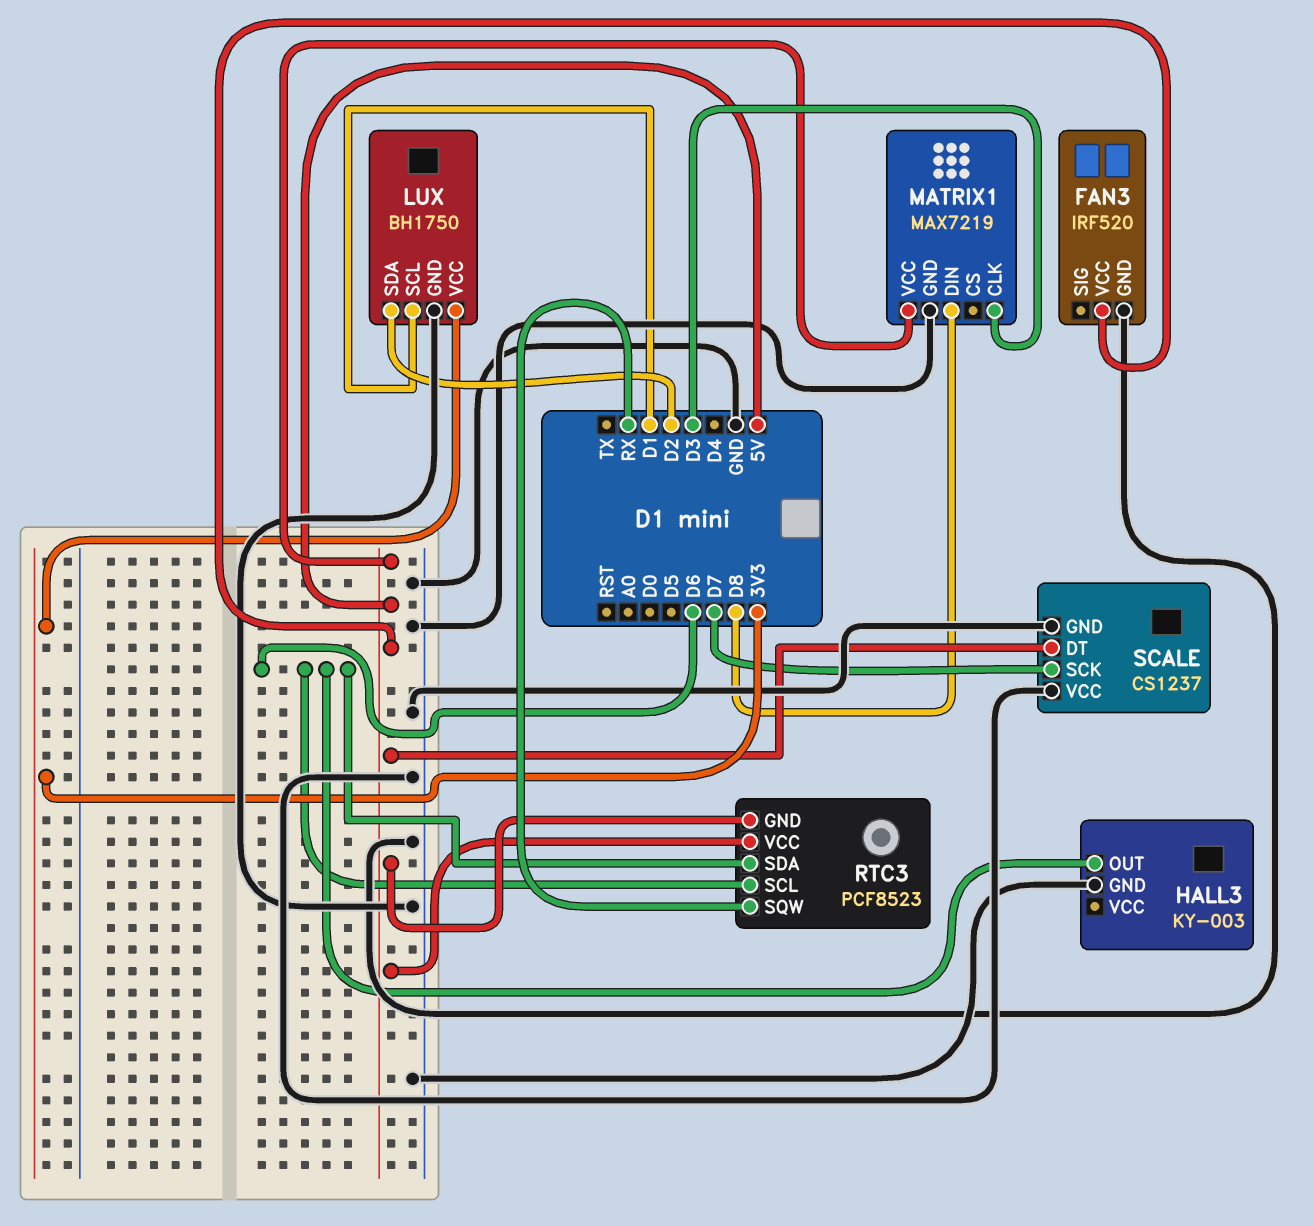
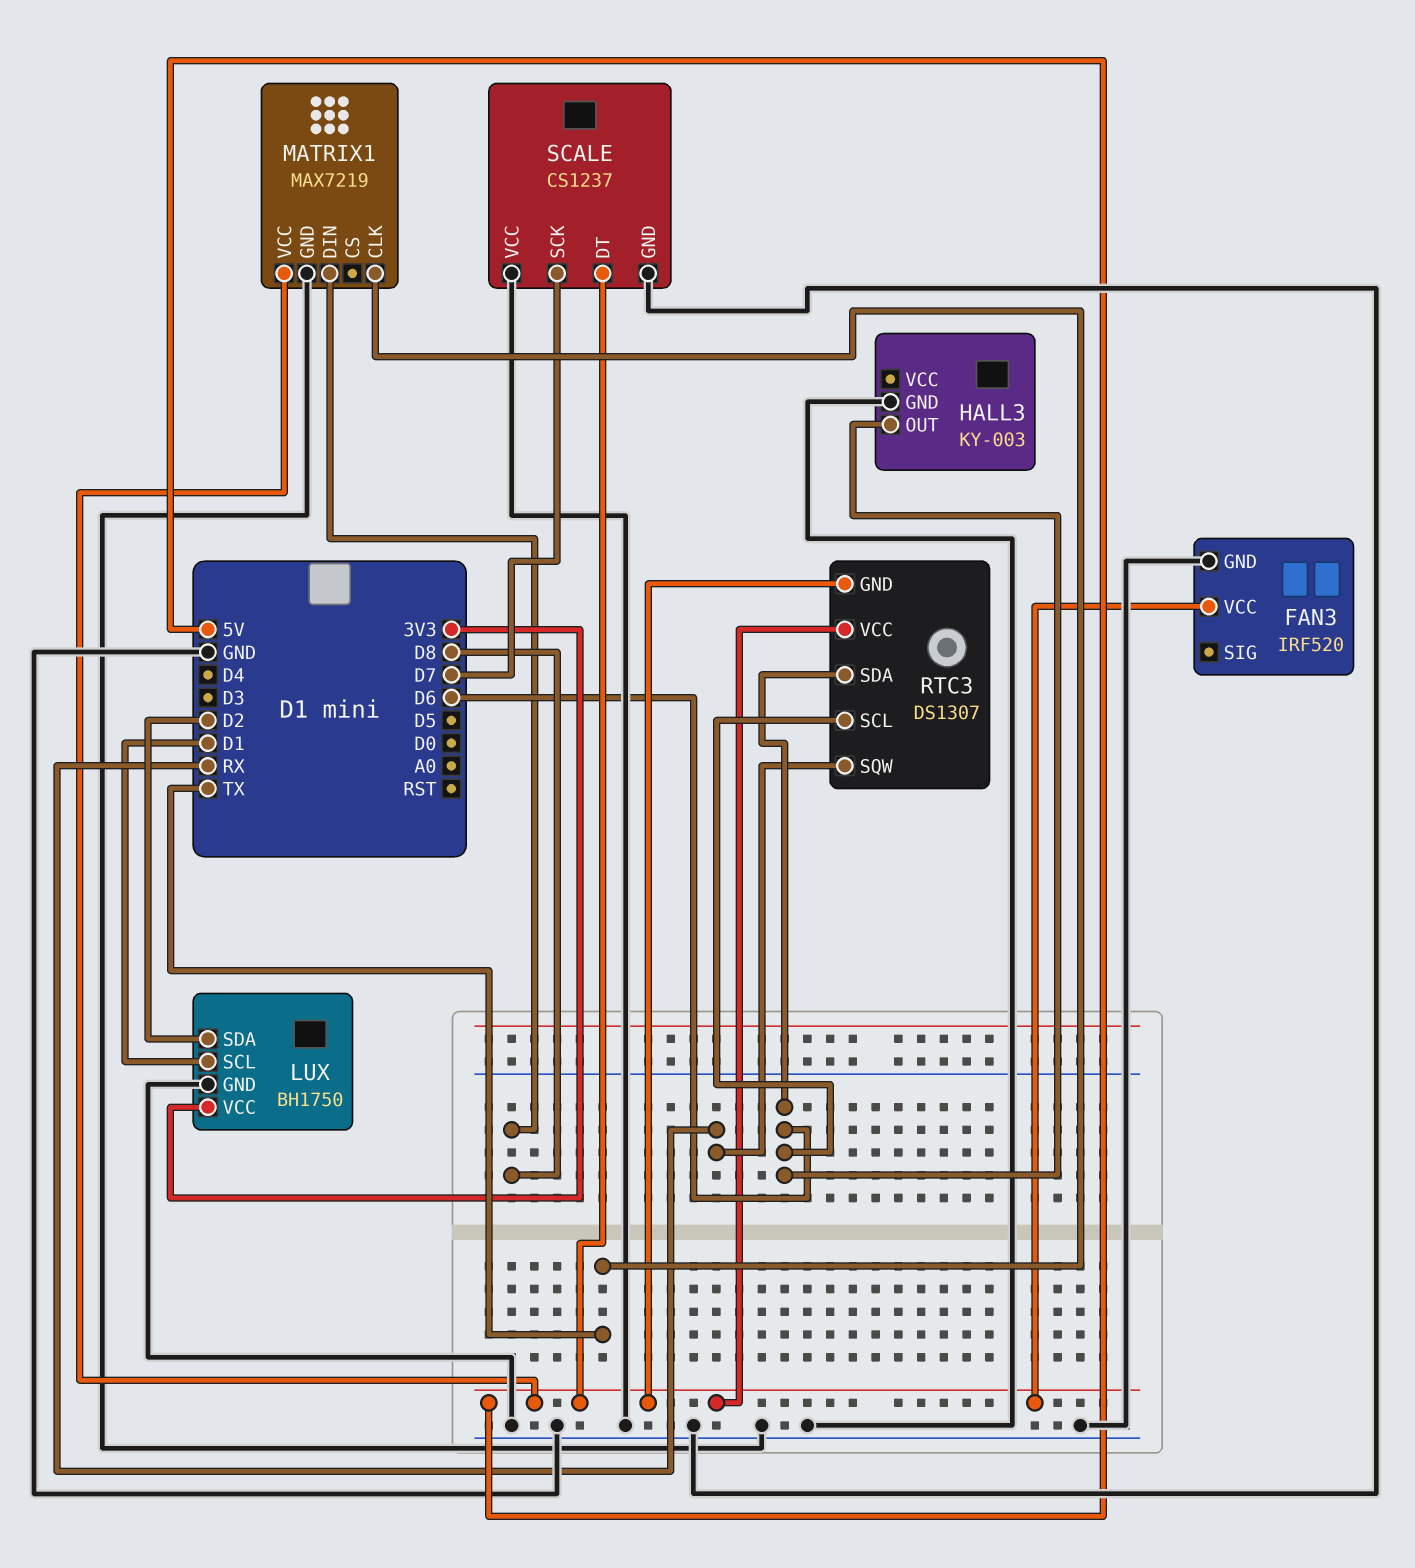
MATRIX1 pin CLK: D3 -> TX
RTC3: PCF8523 -> DS1307

